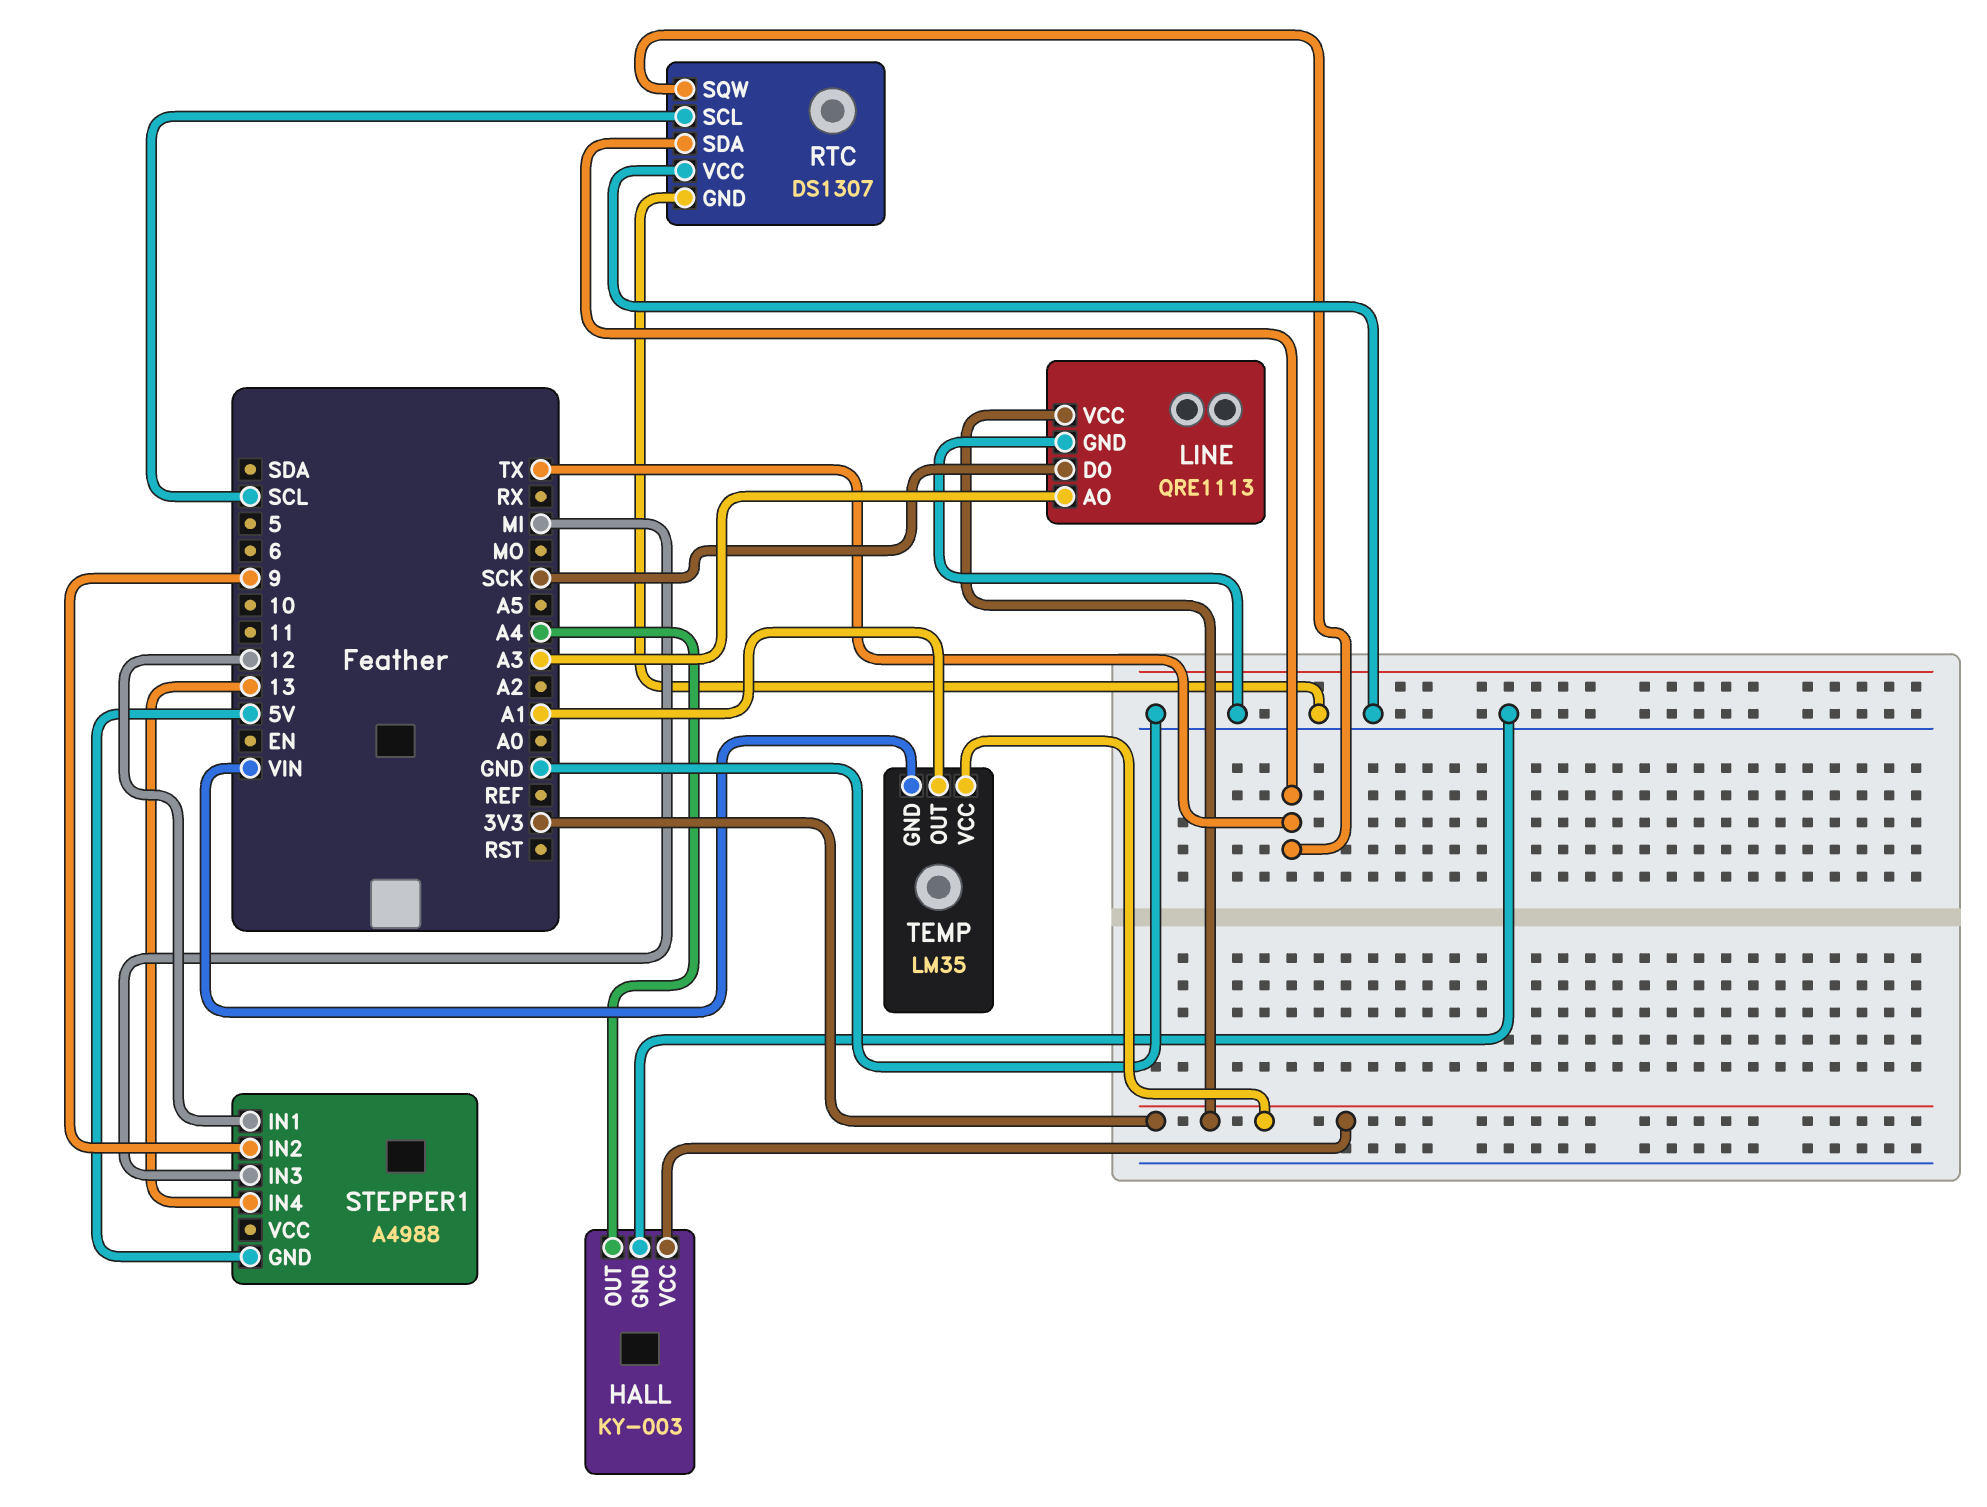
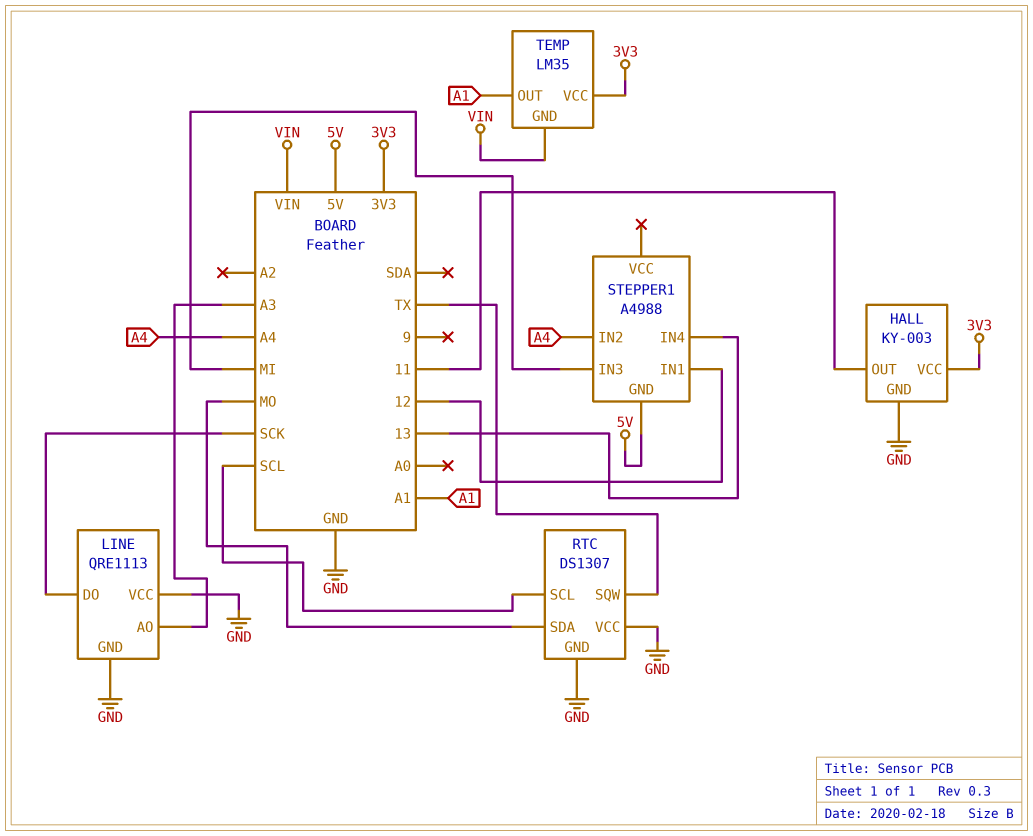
HALL pin OUT: A4 -> 11
LINE pin VCC: 3V3 -> GND
RTC pin SDA: TX -> MO
STEPPER1 pin IN2: 9 -> A4

